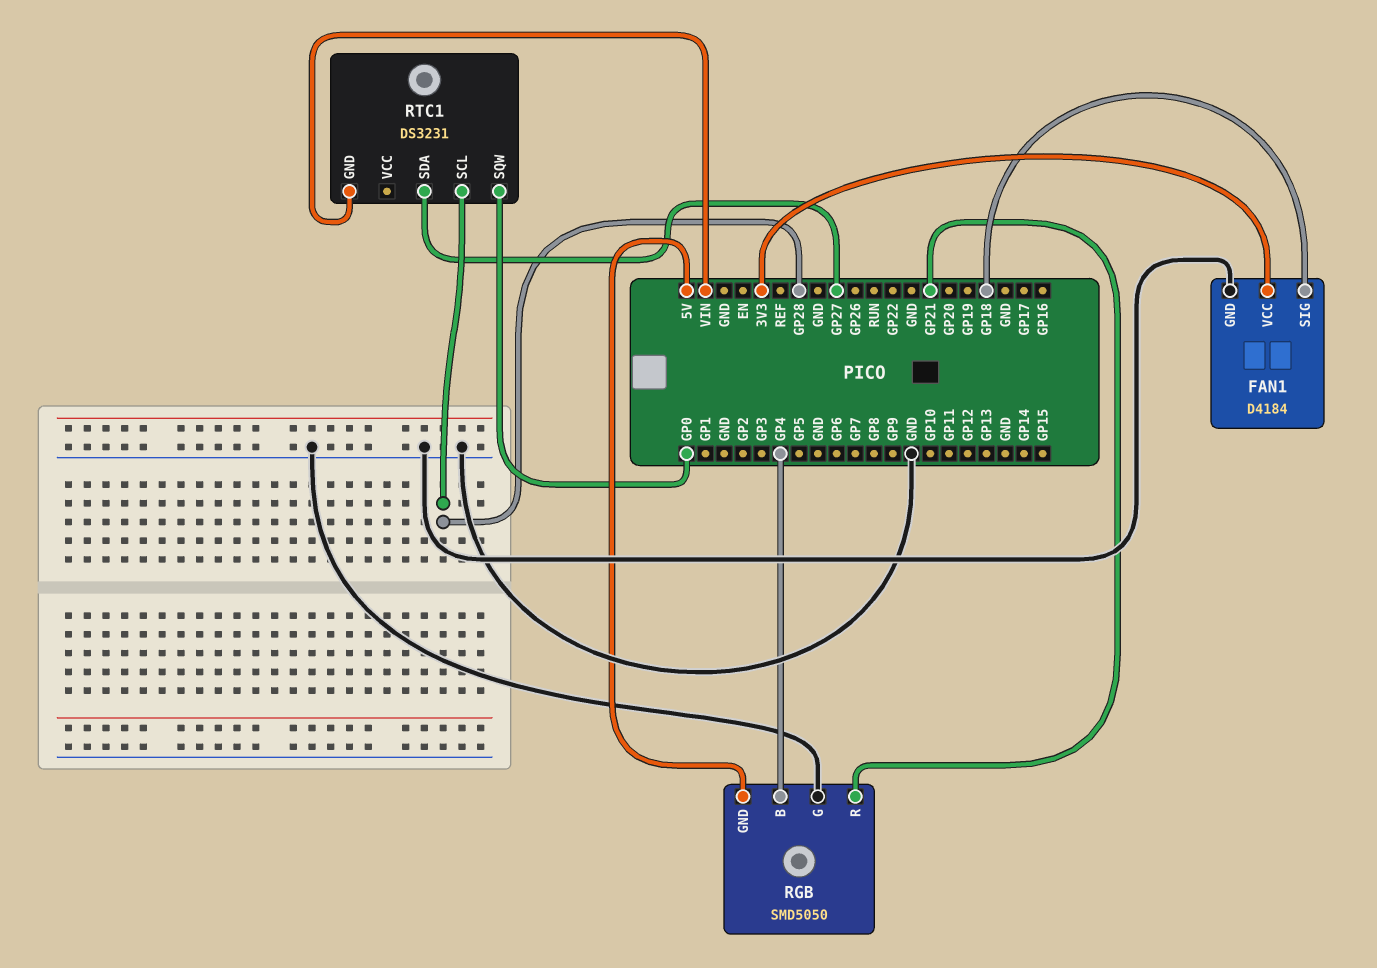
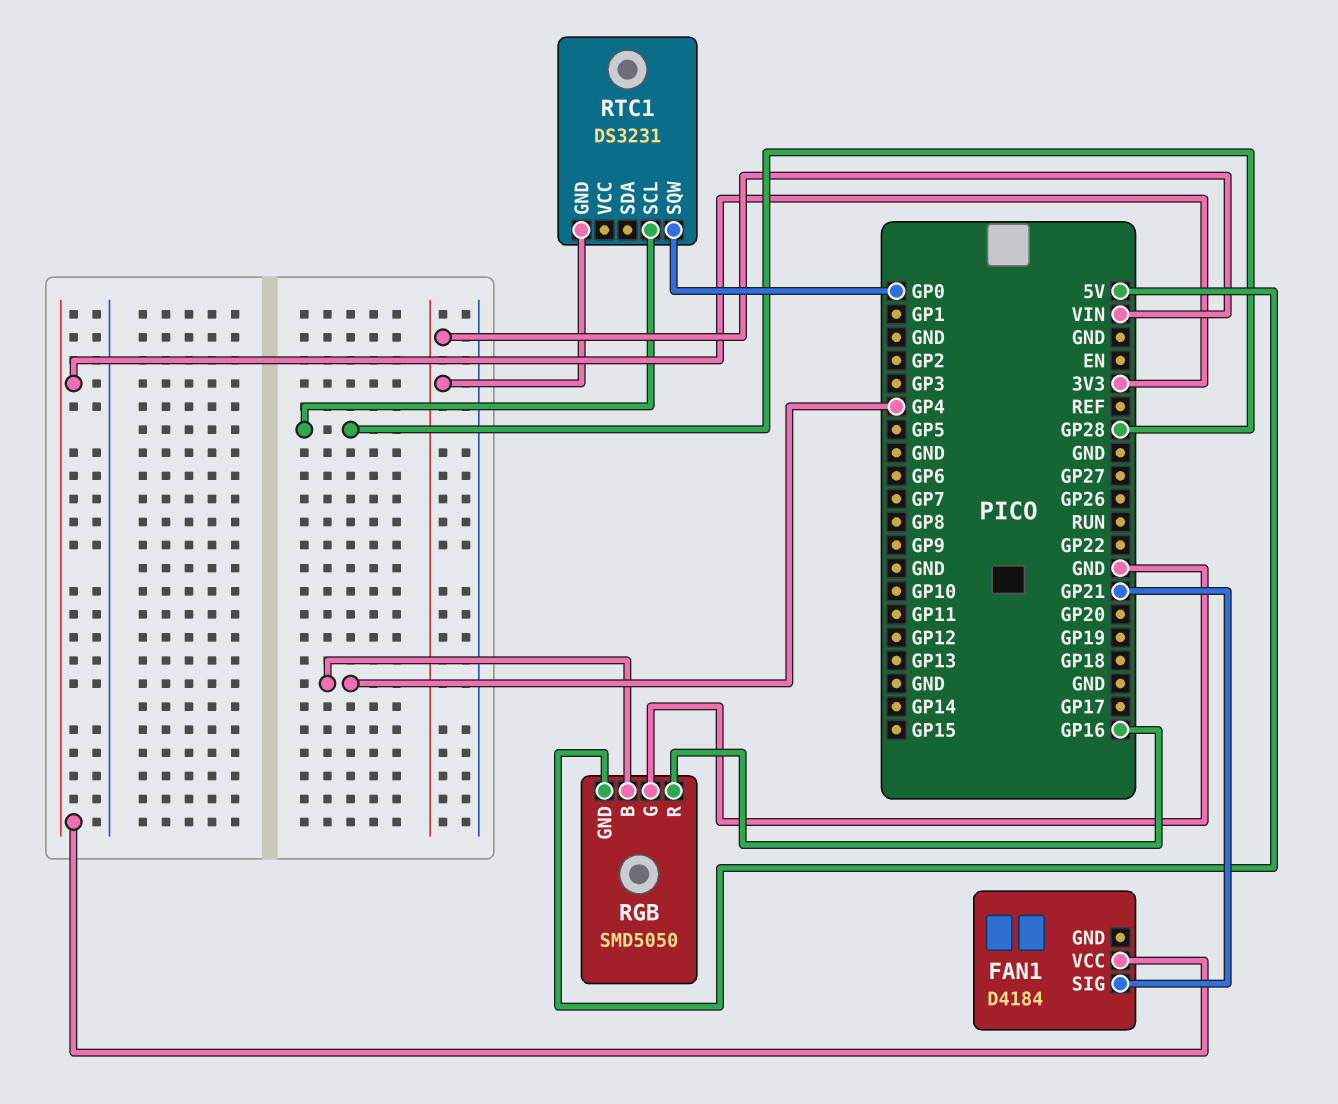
FAN1 pin GND: GND -> none
FAN1 pin SIG: GP18 -> GP21
RGB pin R: GP21 -> GP16
RTC1 pin SDA: GP27 -> none

